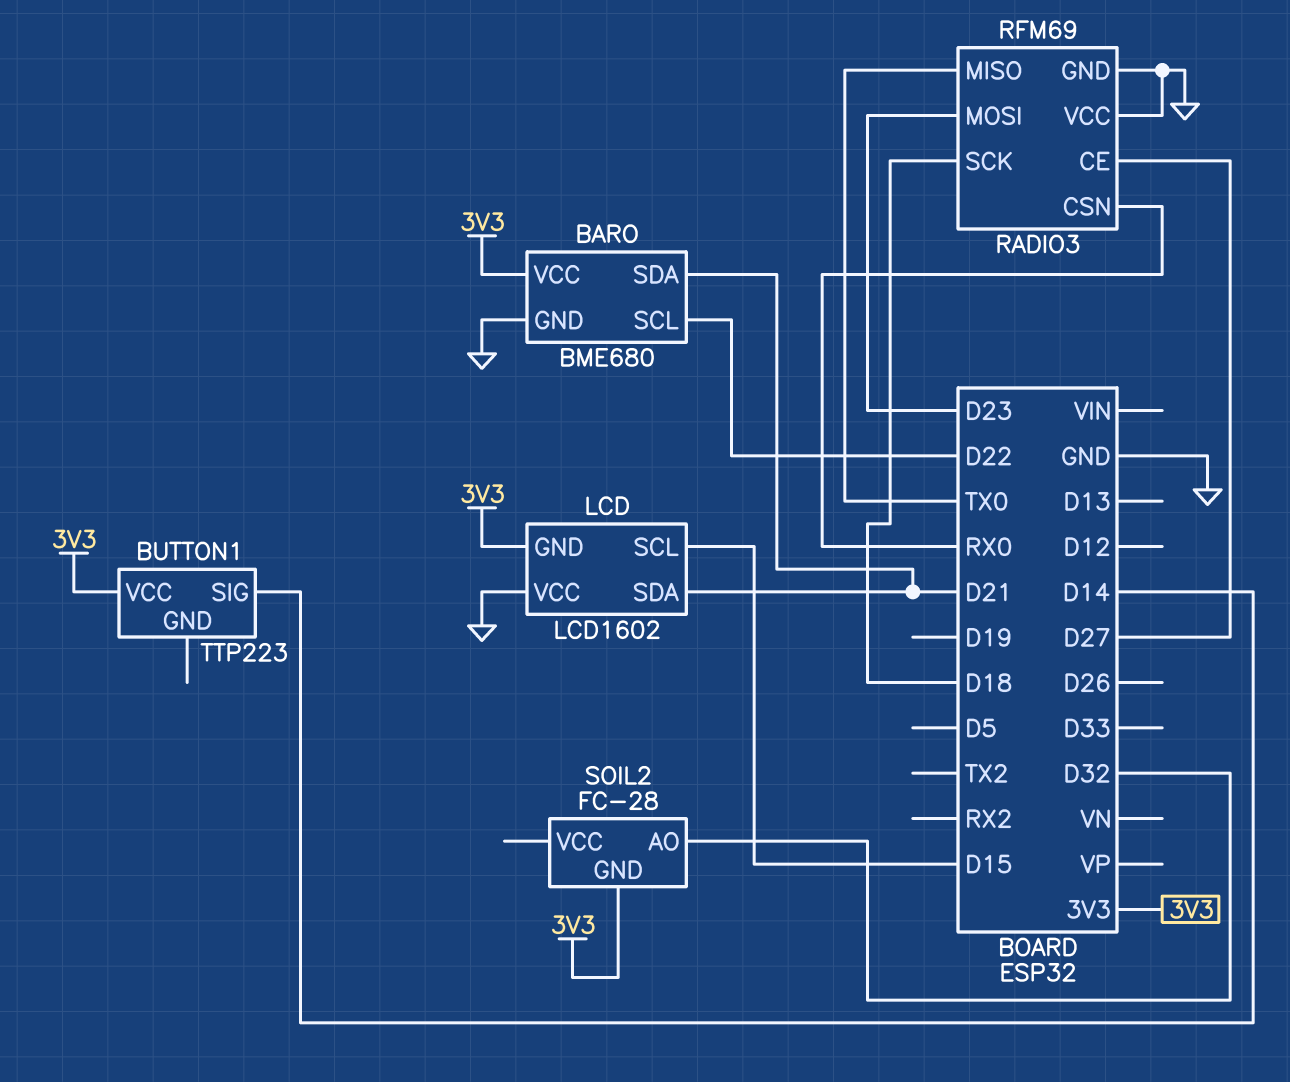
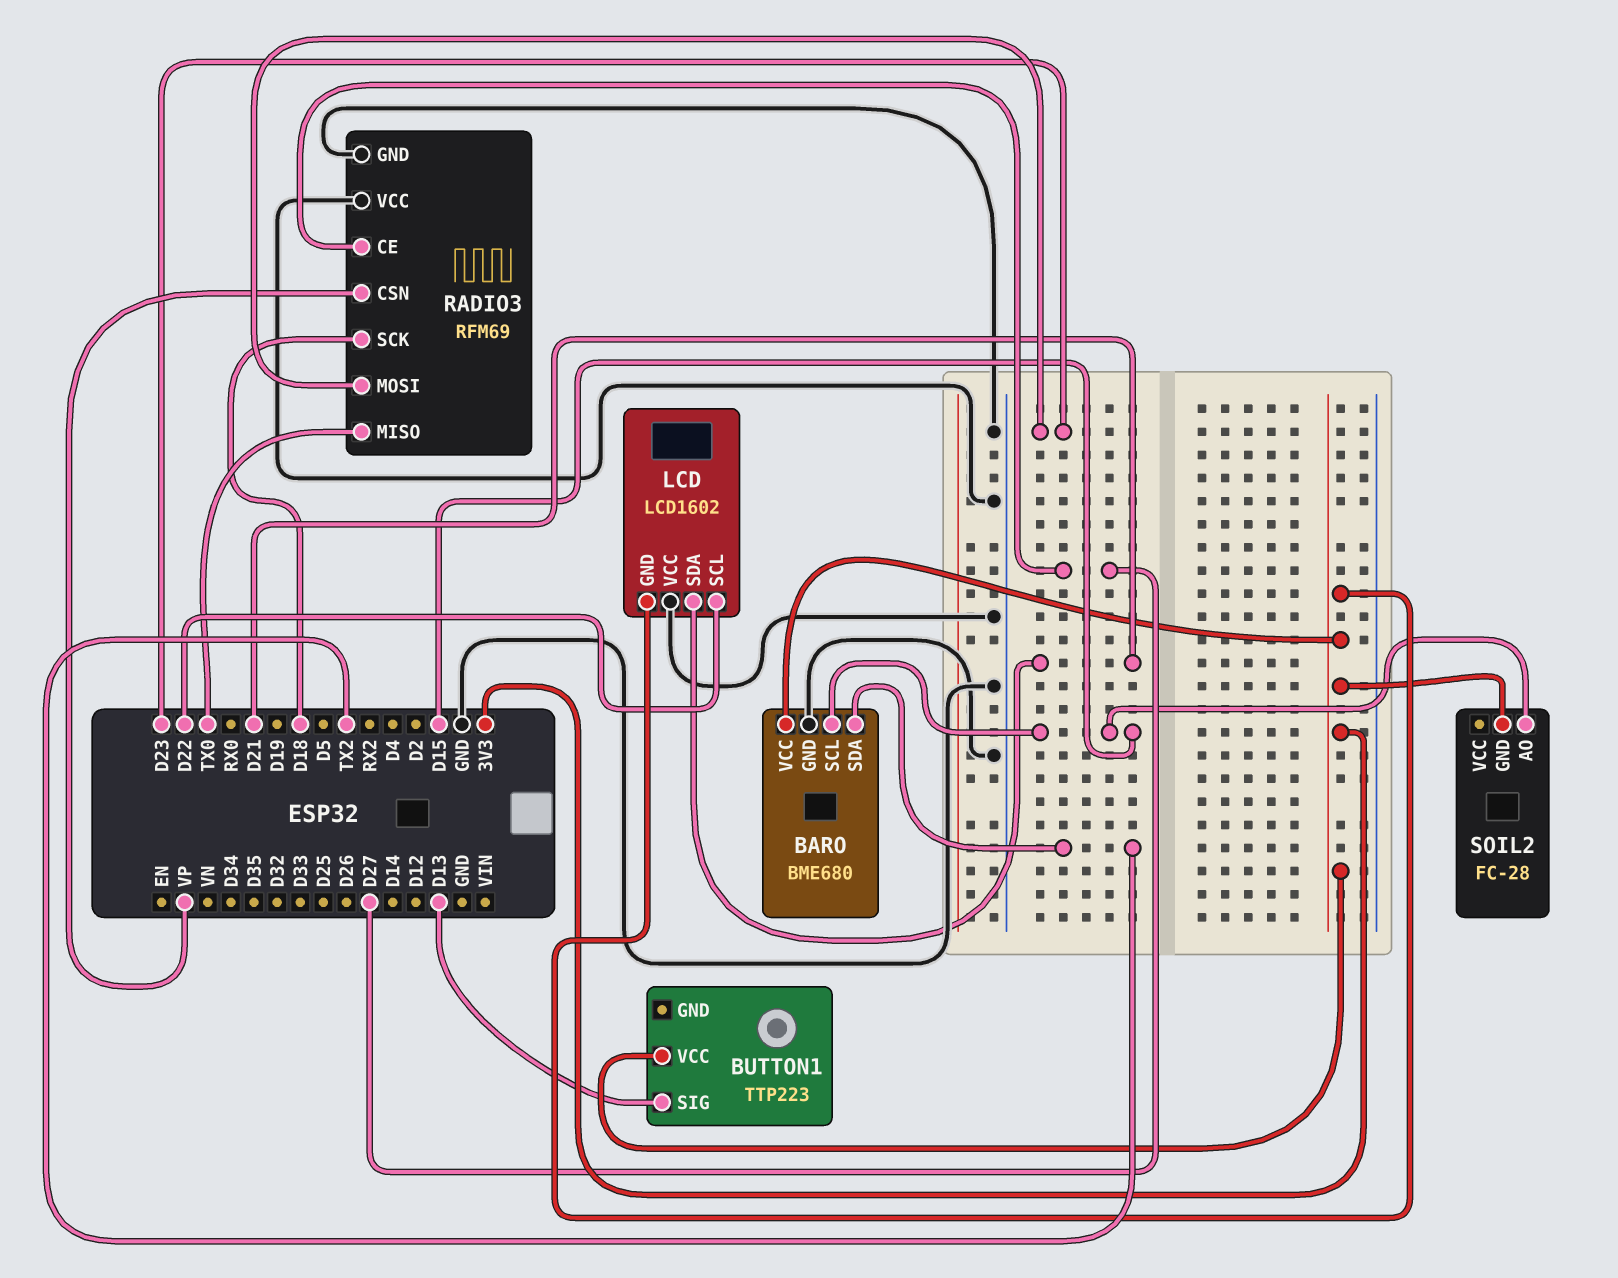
BARO pin SCL: D22 -> D15
BARO pin SDA: D21 -> TX2
BUTTON1 pin SIG: D14 -> D13
LCD pin SCL: D15 -> D22
RADIO3 pin CSN: RX0 -> VP
SOIL2 pin AO: D32 -> D15

